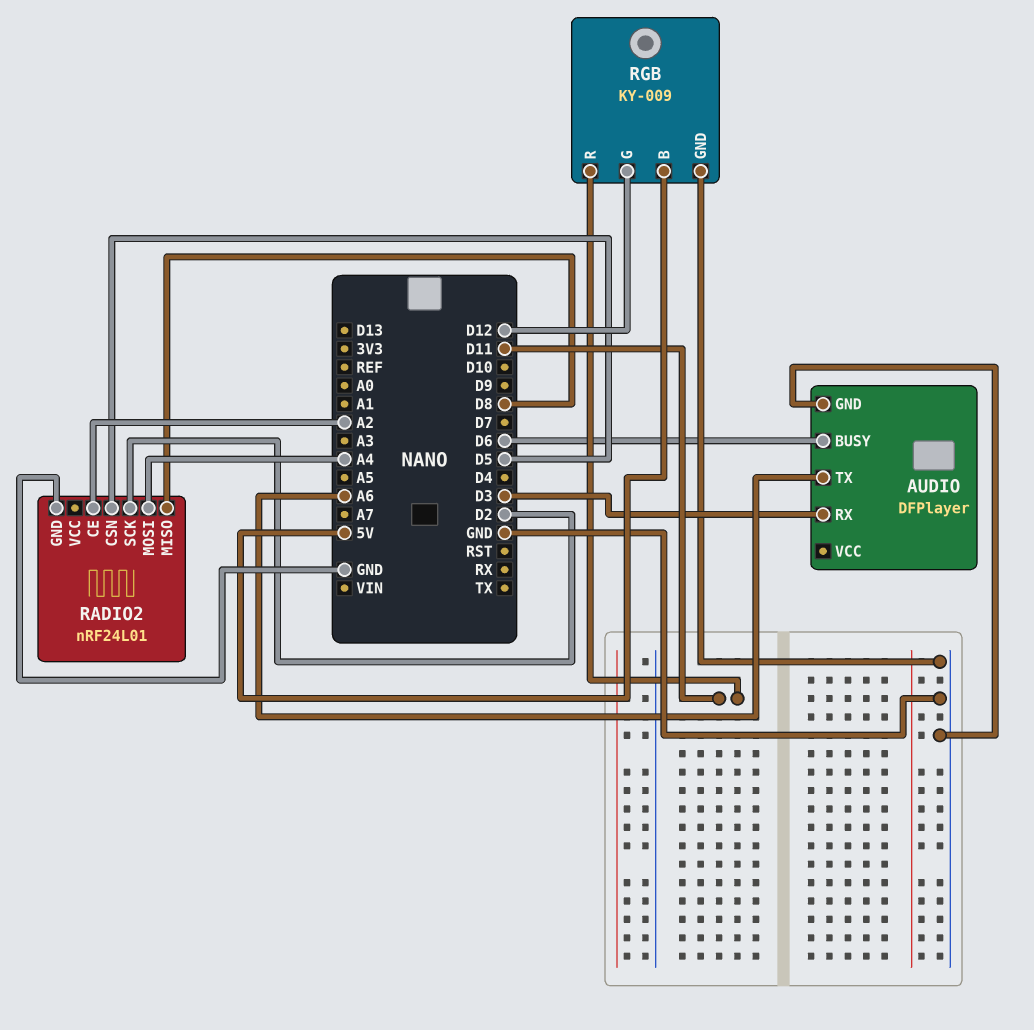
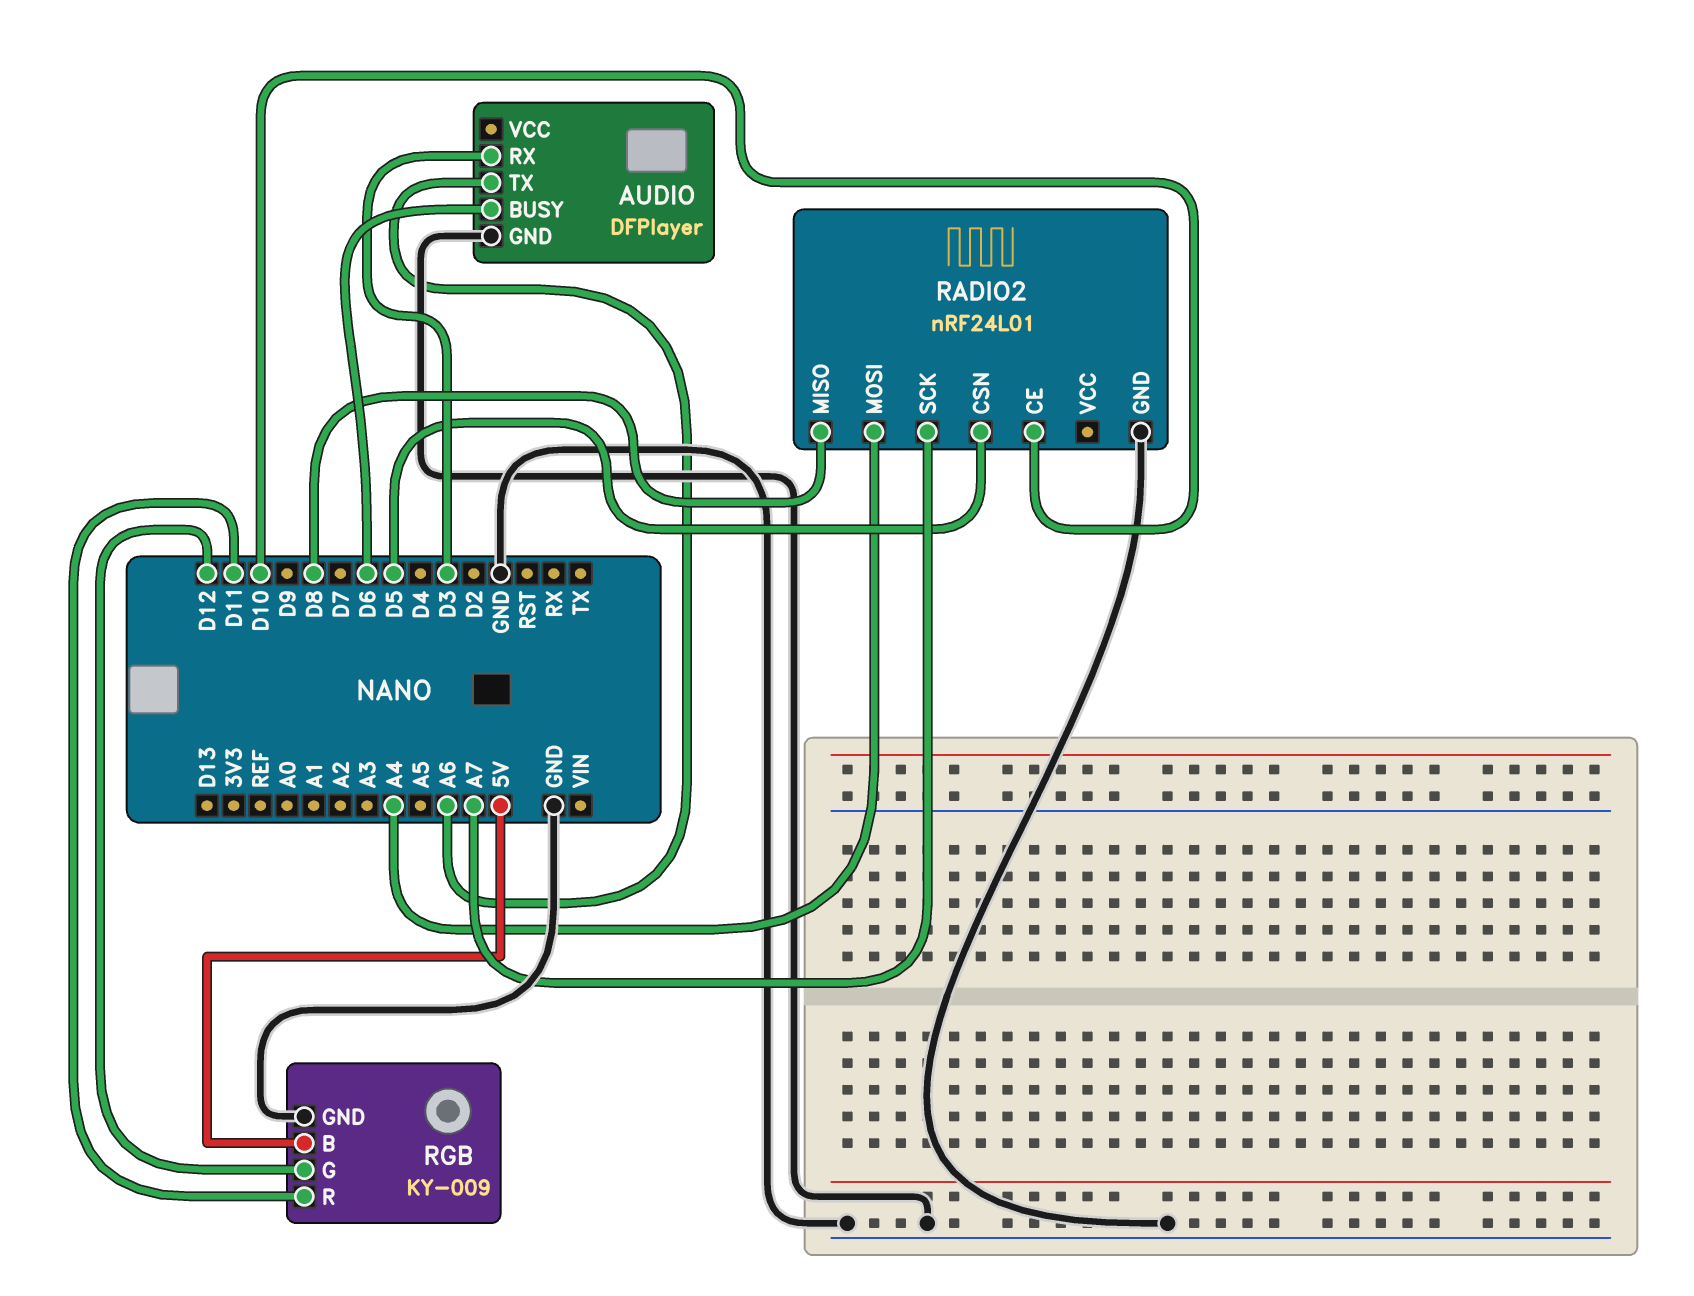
RADIO2 pin CE: A2 -> D10
RADIO2 pin SCK: D2 -> A7

